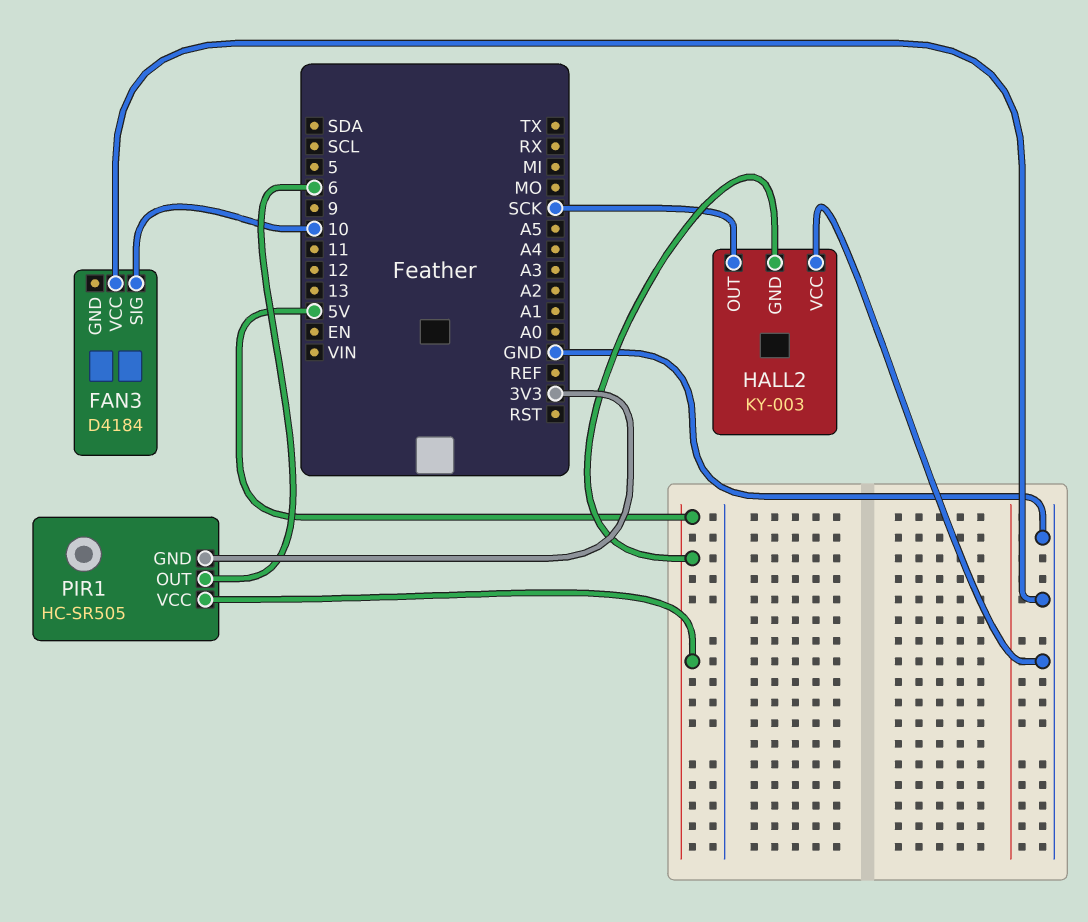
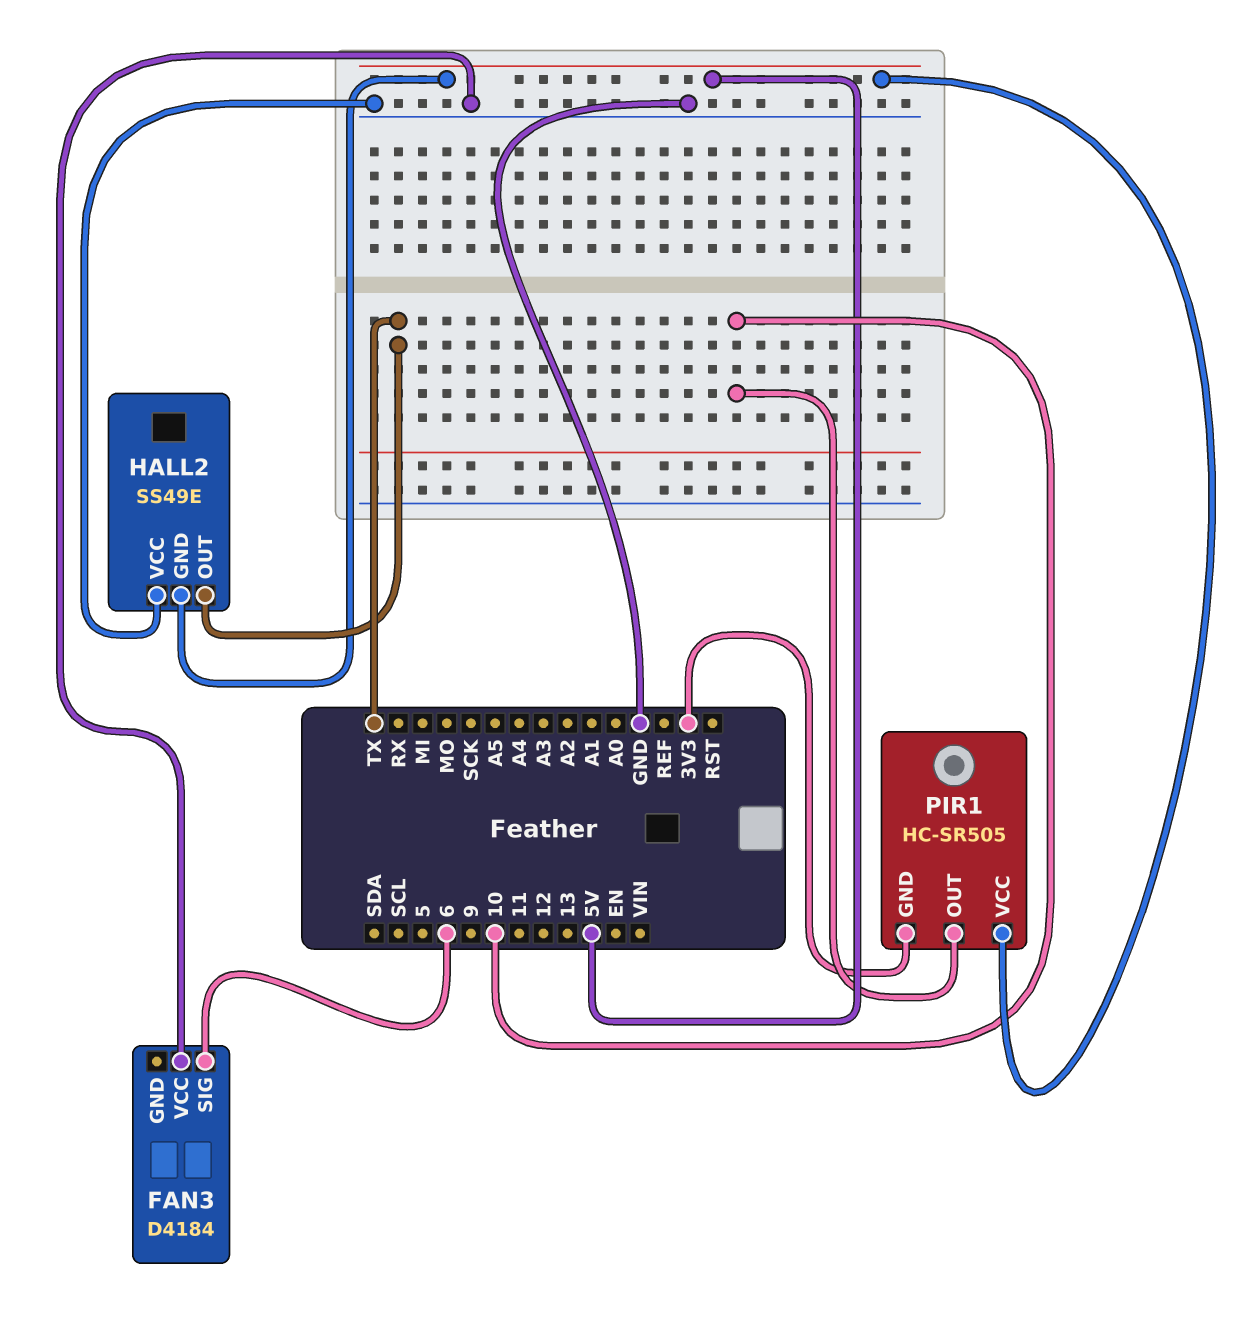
FAN3 pin SIG: 10 -> 6
HALL2: KY-003 -> SS49E
HALL2 pin OUT: SCK -> TX
PIR1 pin OUT: 6 -> 10

